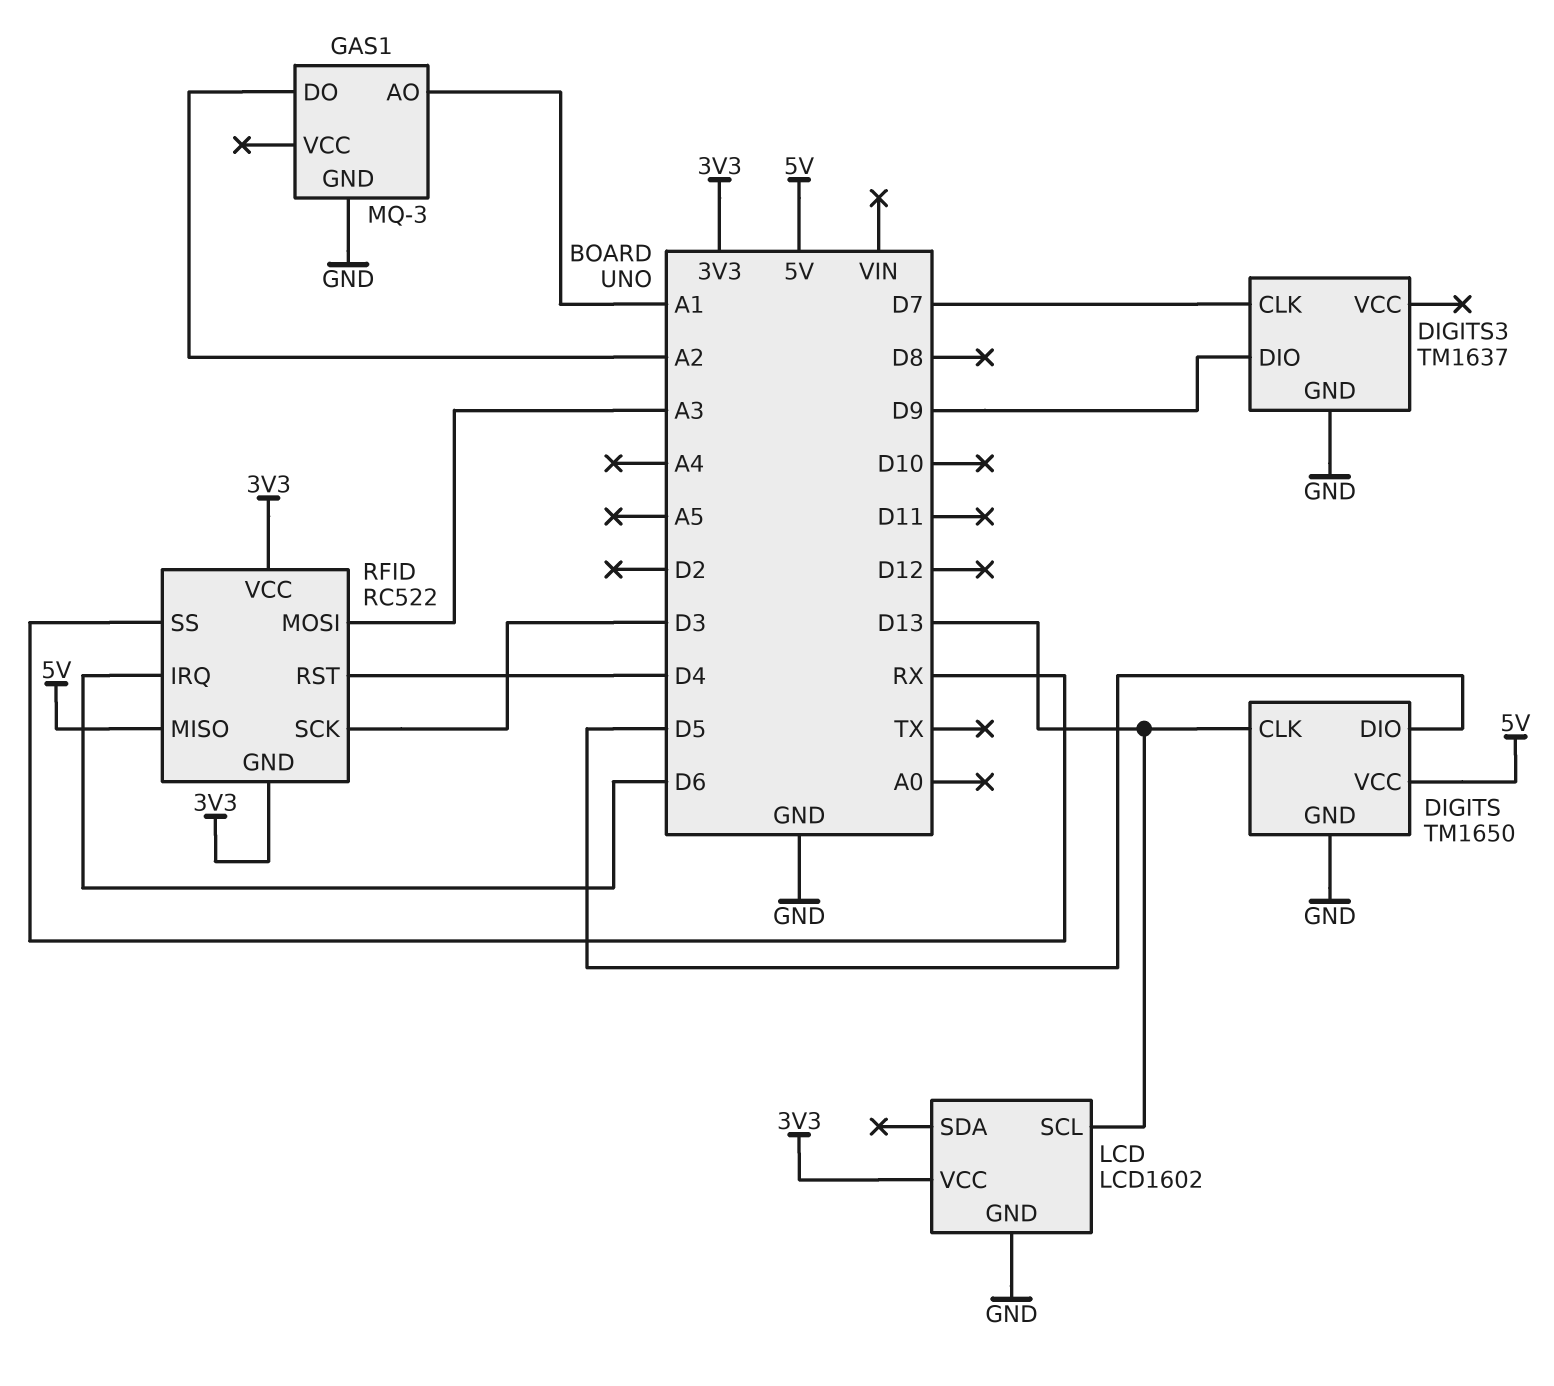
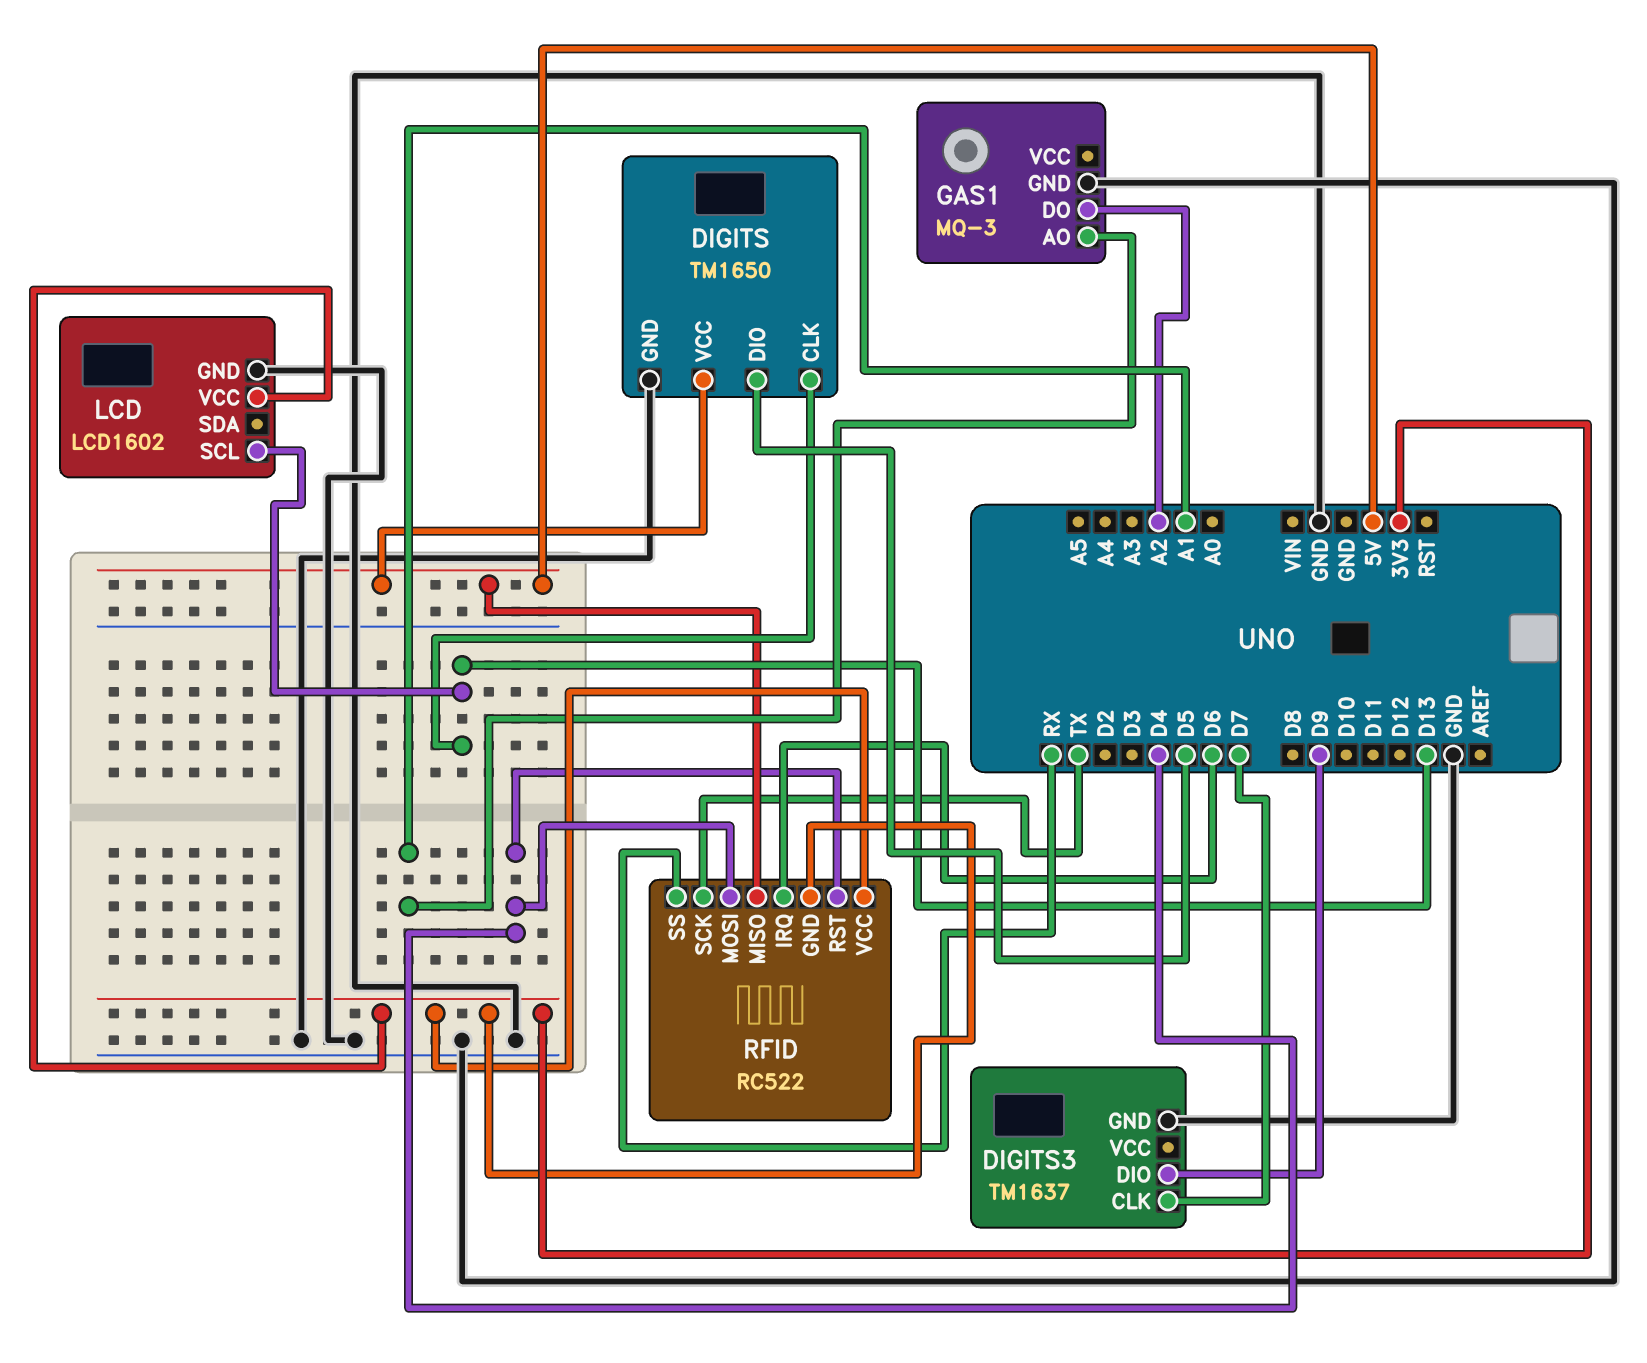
RFID pin MOSI: A3 -> D4
RFID pin SCK: D3 -> TX

